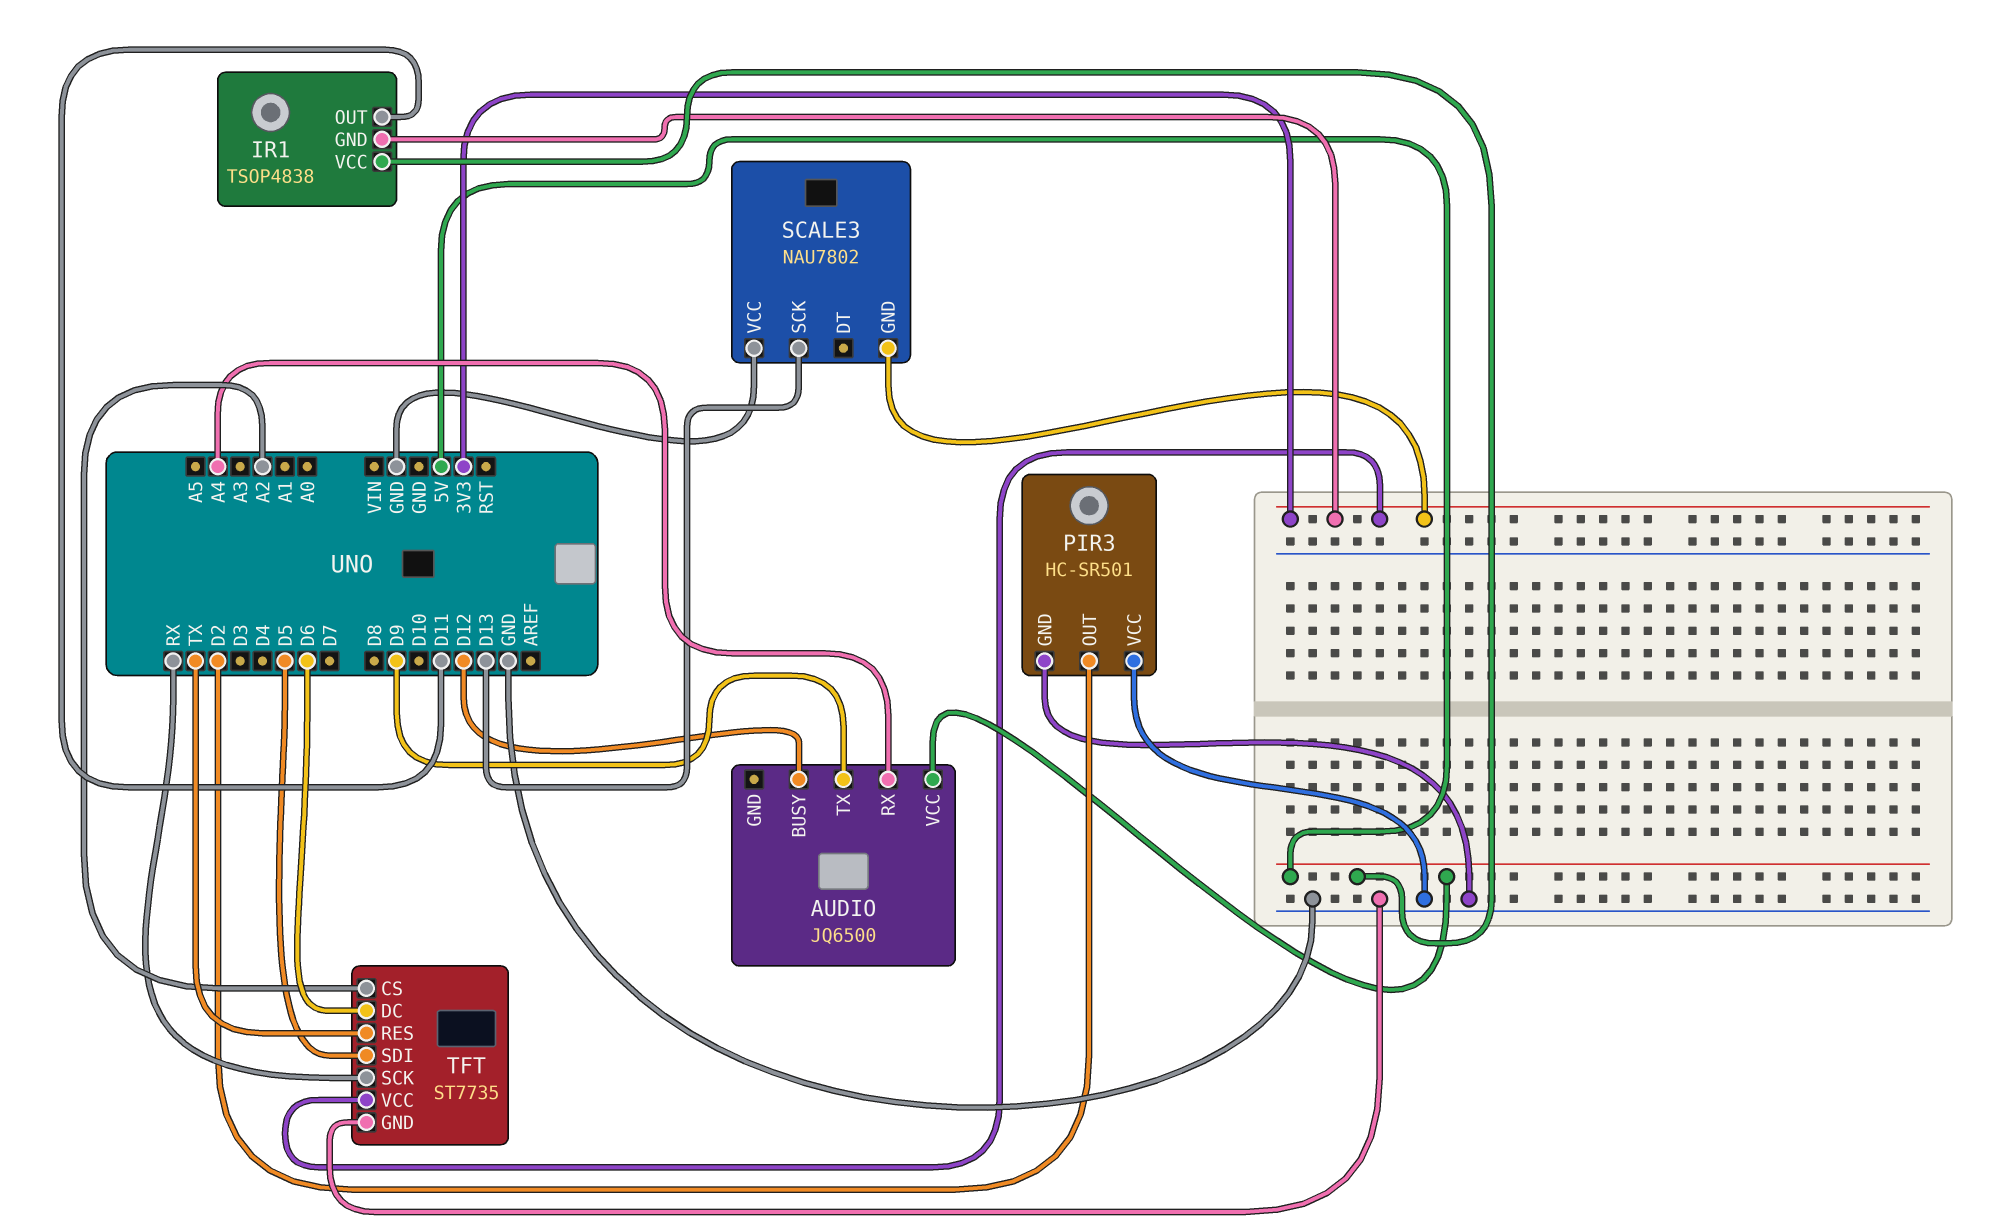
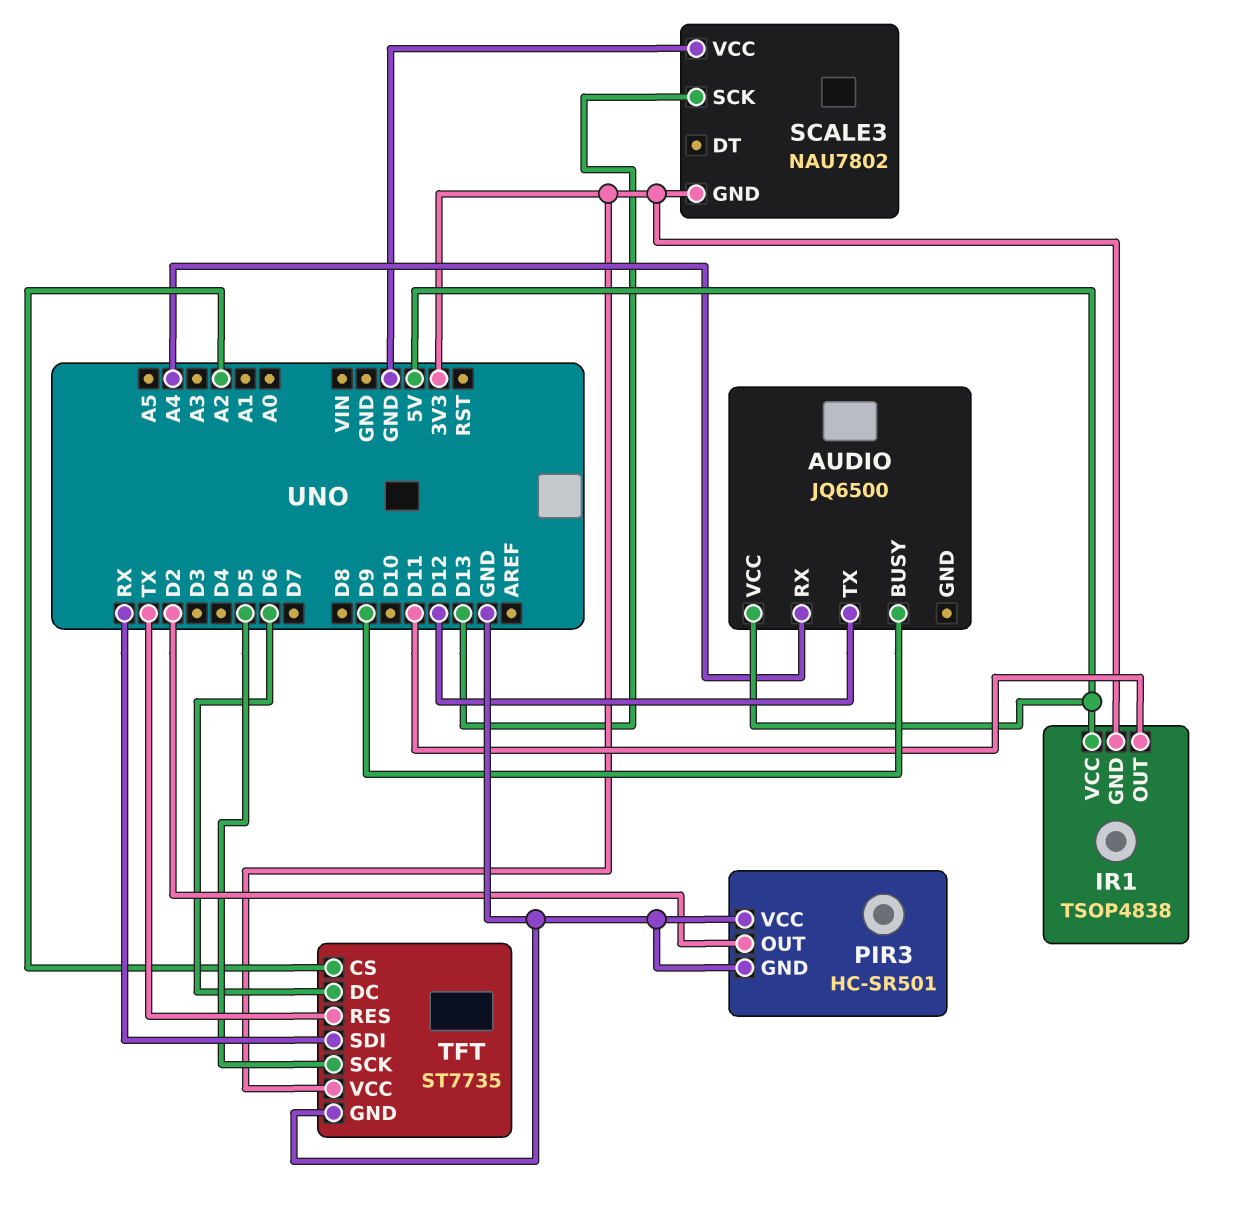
AUDIO pin BUSY: D12 -> D9
AUDIO pin TX: D9 -> D12
TFT pin SCK: RX -> D5
TFT pin SDI: D5 -> RX

